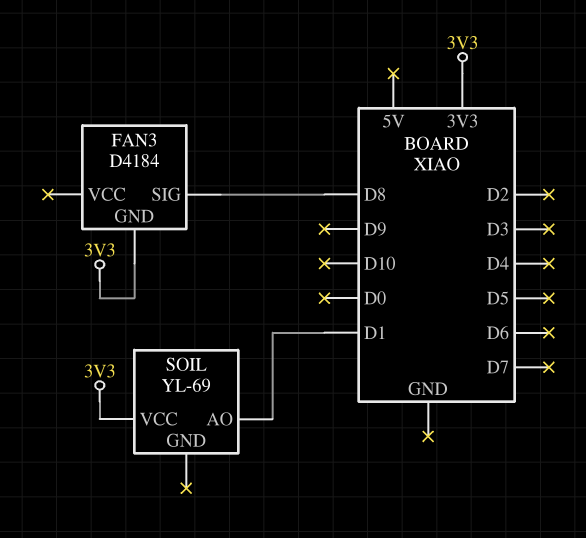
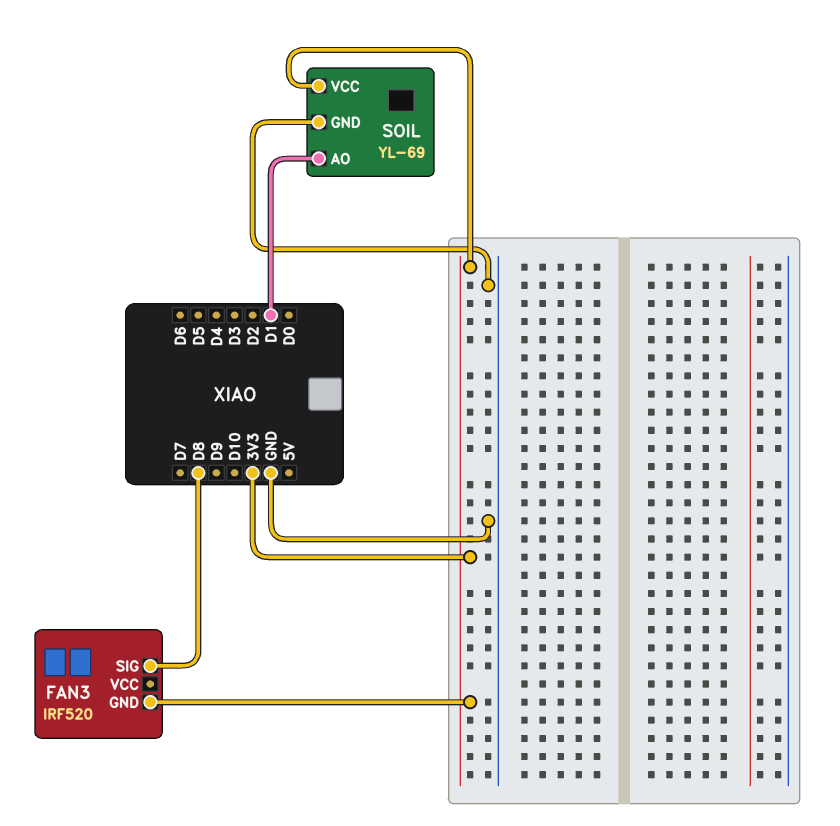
FAN3: D4184 -> IRF520
SOIL pin GND: none -> GND

